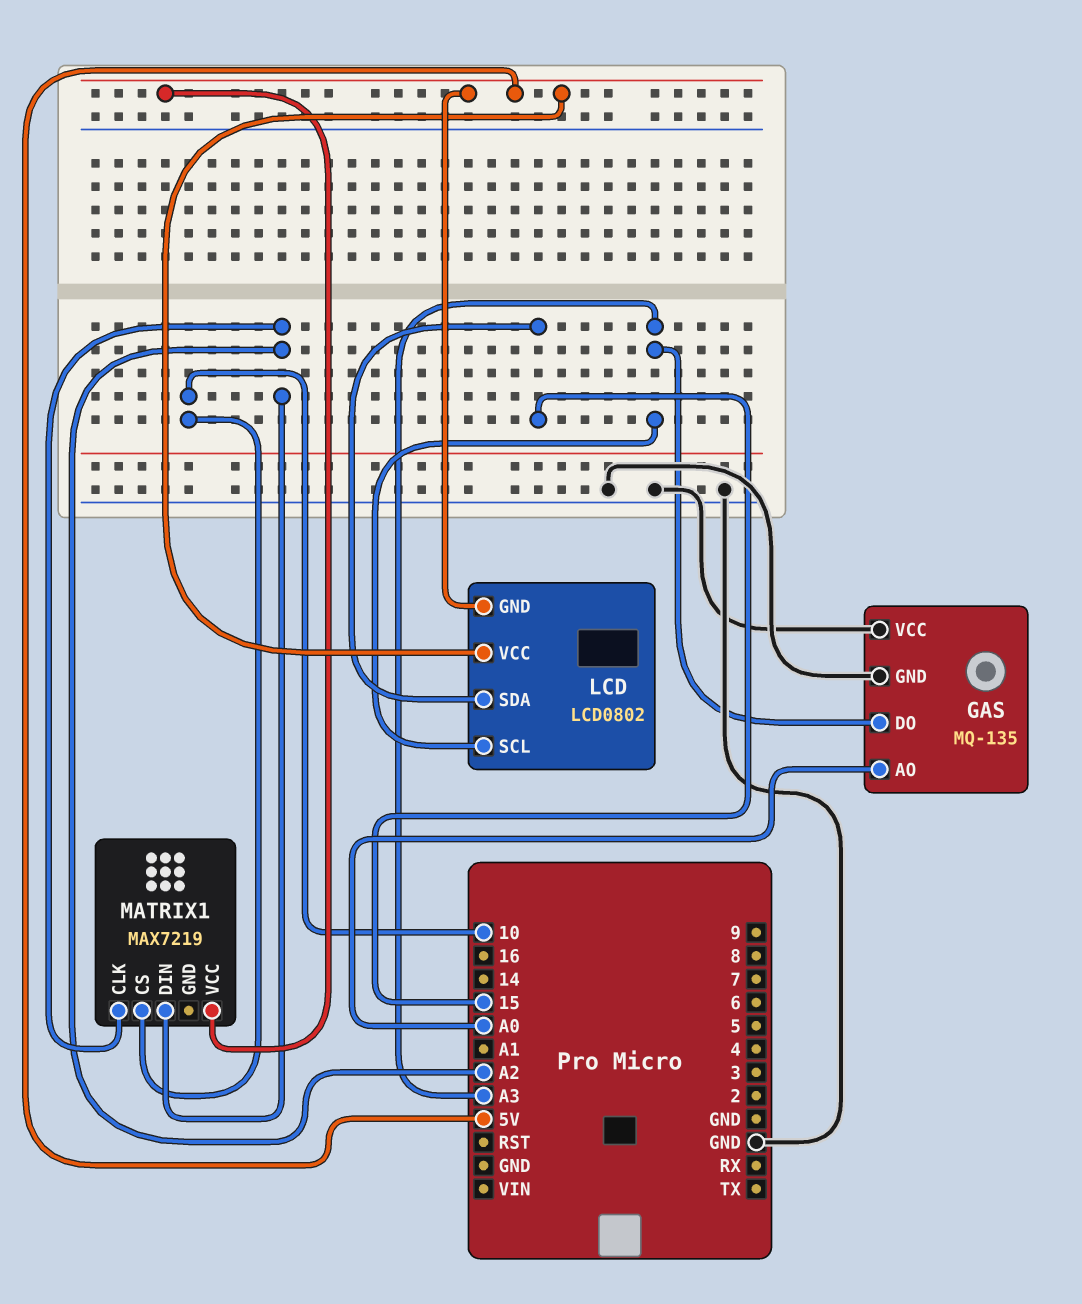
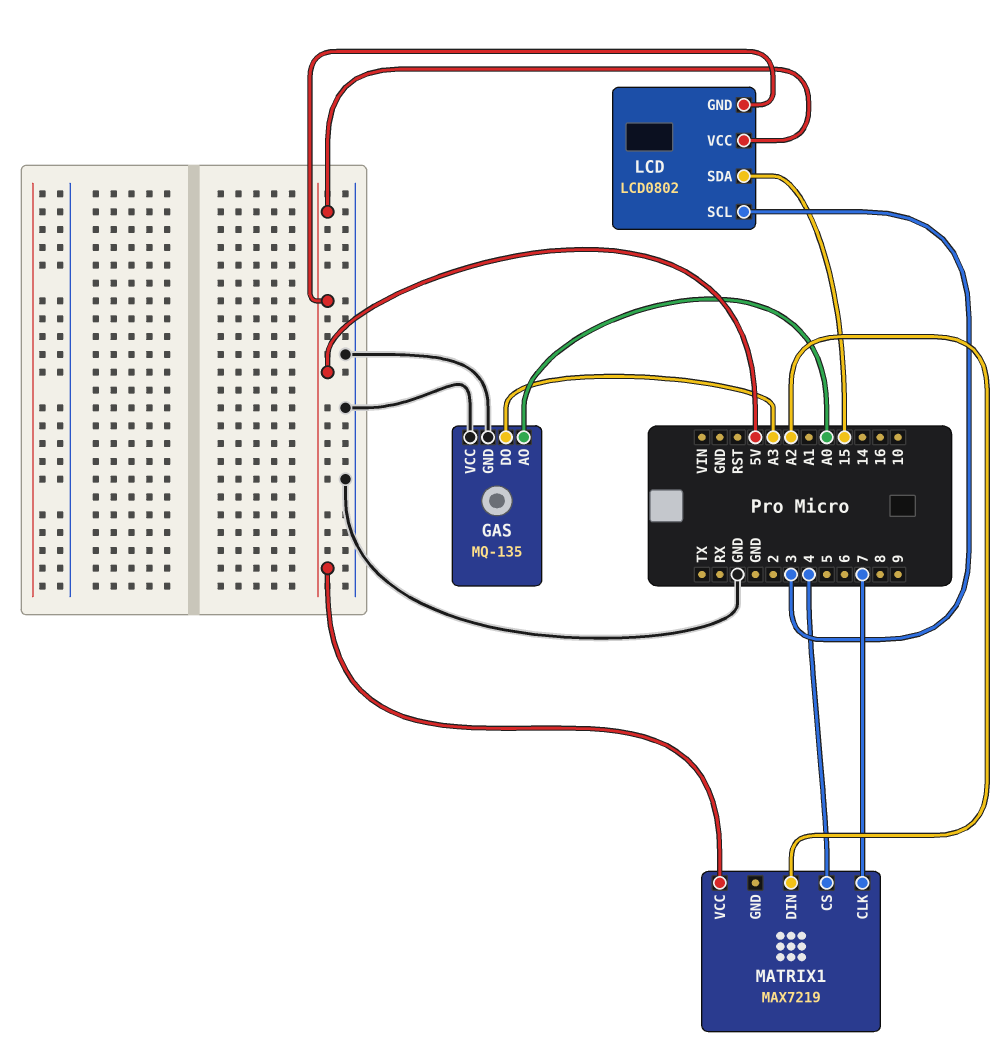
LCD pin SCL: A3 -> 3
MATRIX1 pin CLK: A2 -> 7
MATRIX1 pin CS: 10 -> 4

